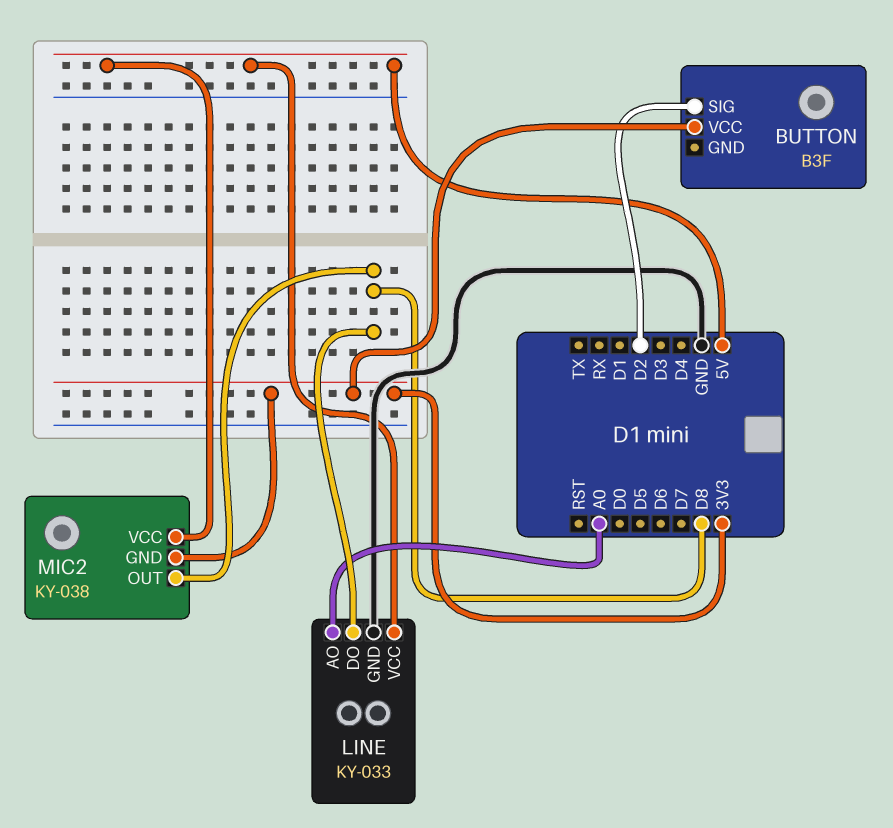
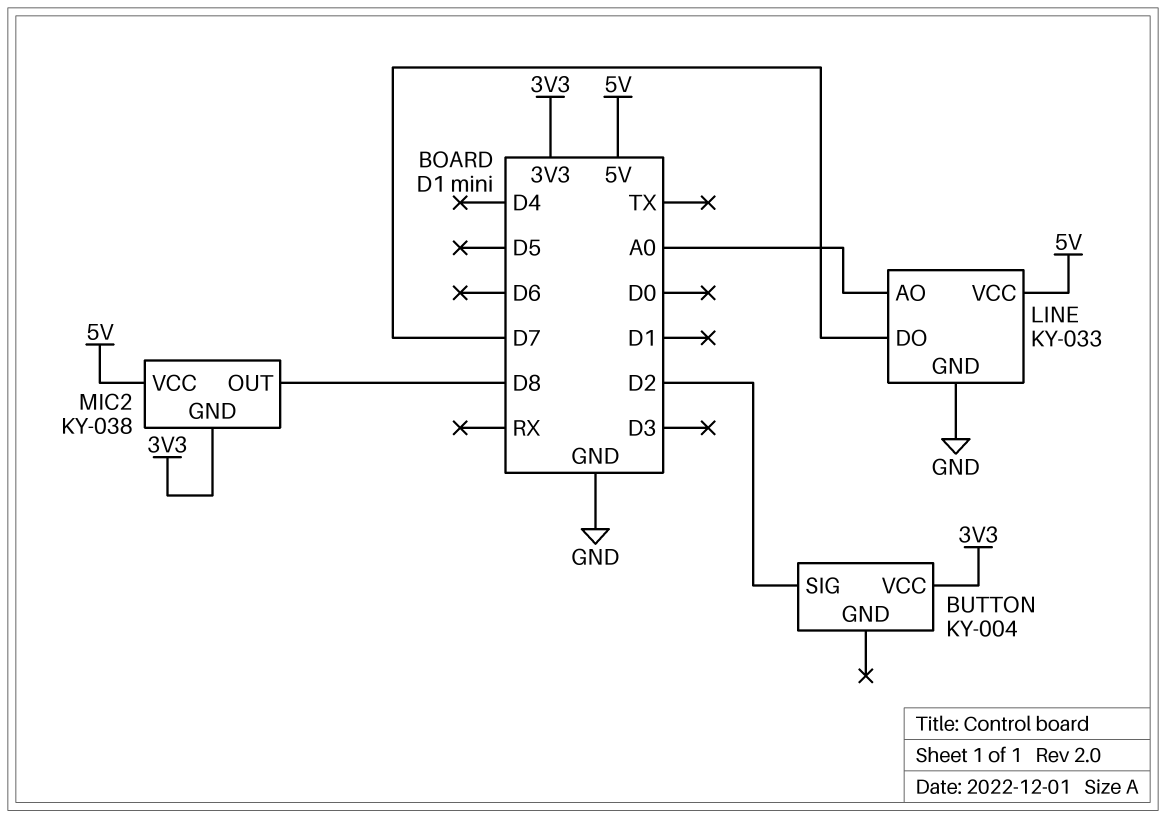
BUTTON: B3F -> KY-004
LINE pin DO: D8 -> D7

